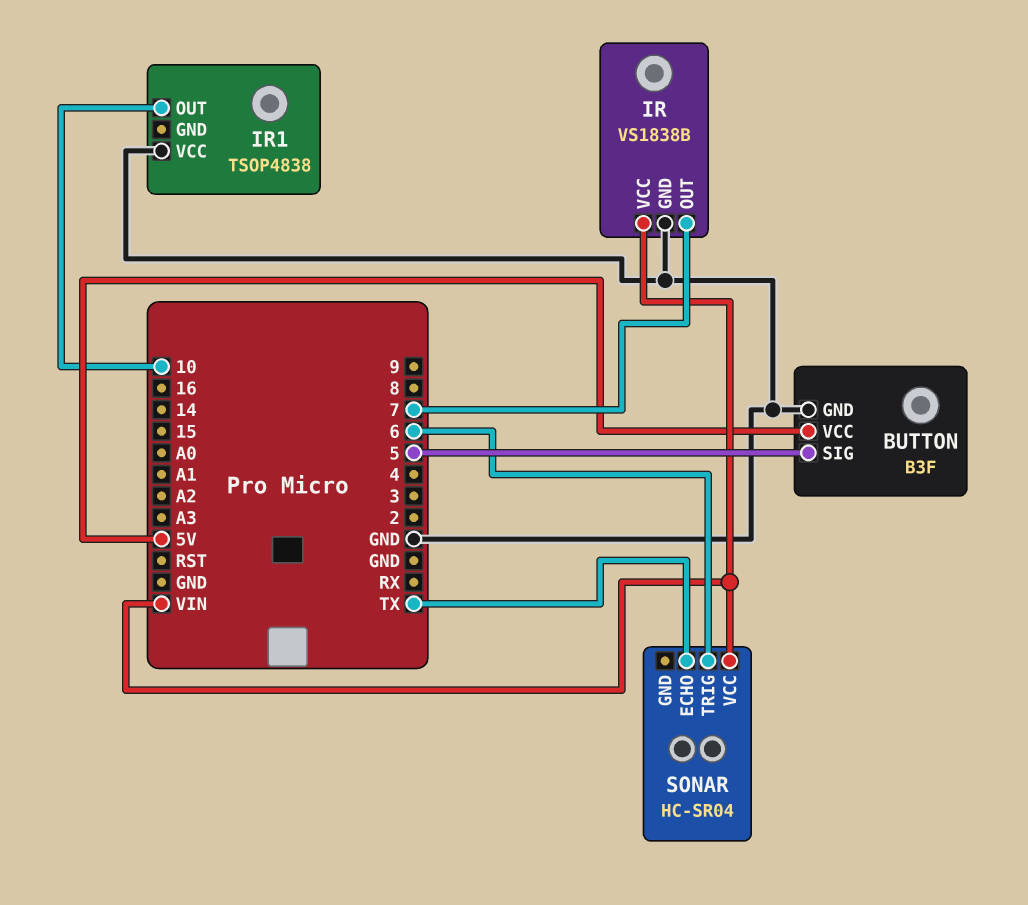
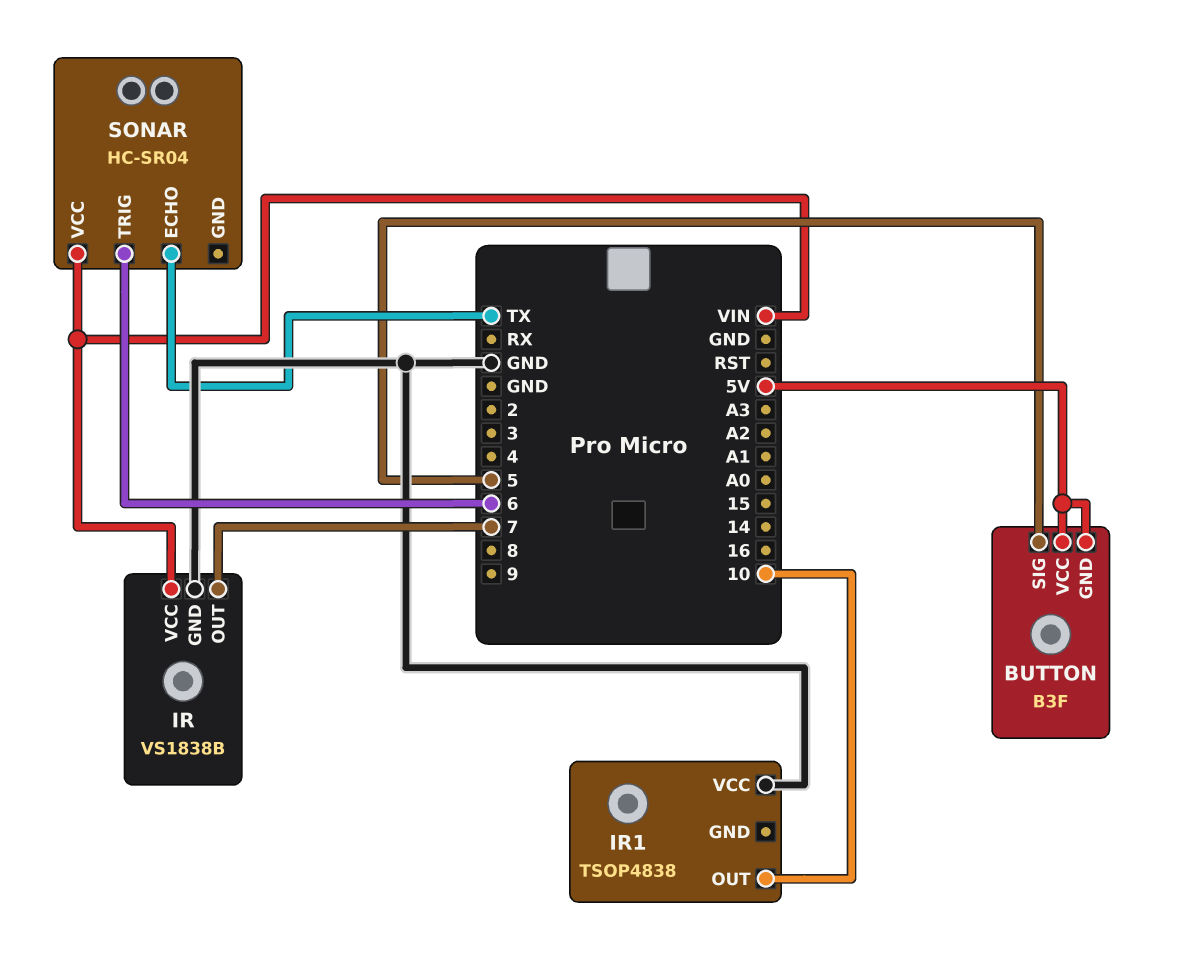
BUTTON pin GND: GND -> 5V

